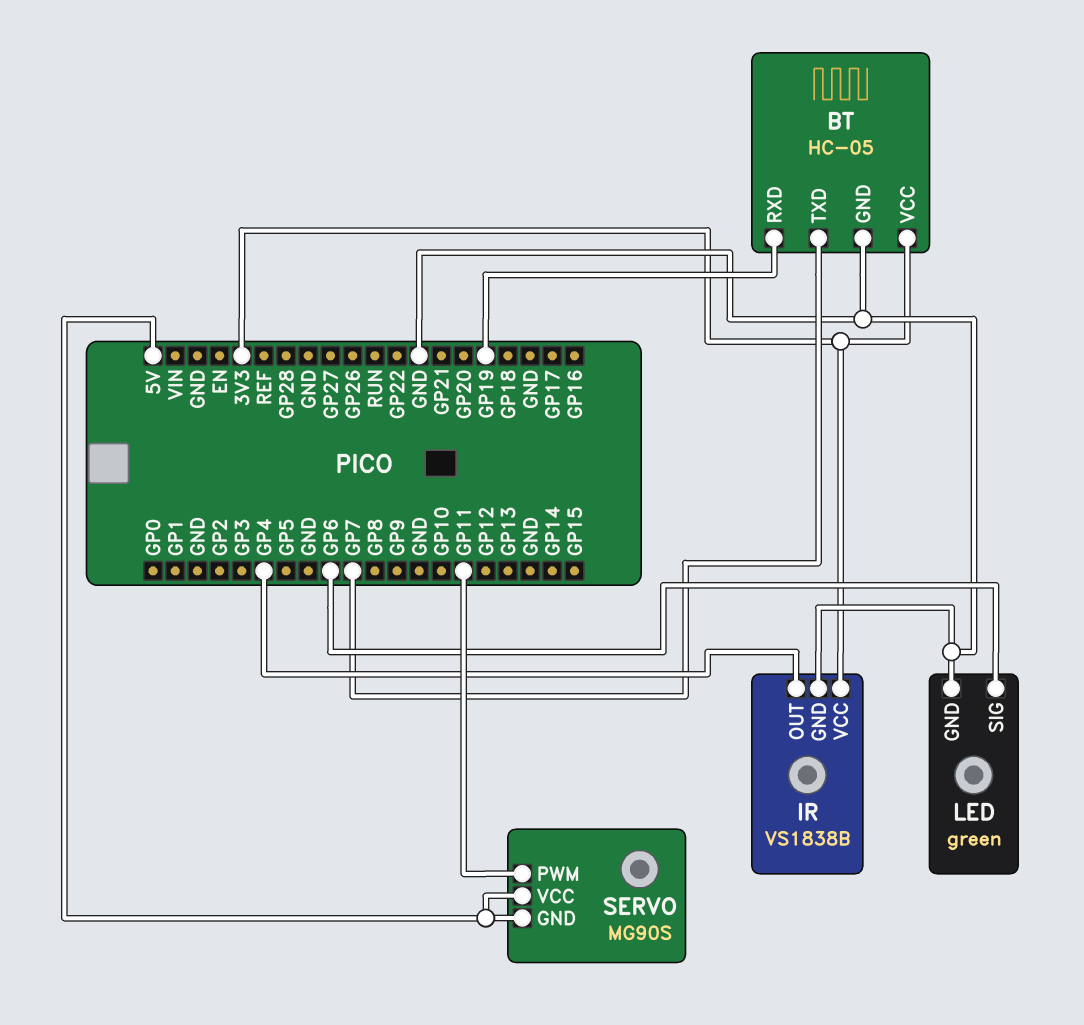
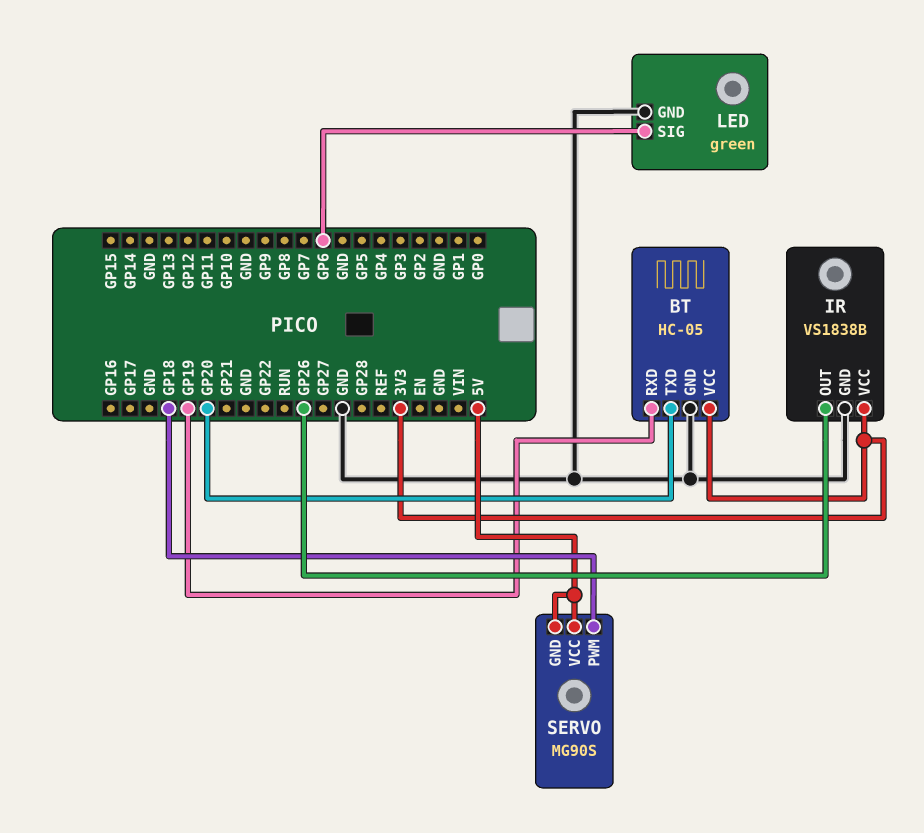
BT pin TXD: GP7 -> GP20
IR pin OUT: GP4 -> GP26
SERVO pin PWM: GP11 -> GP18

